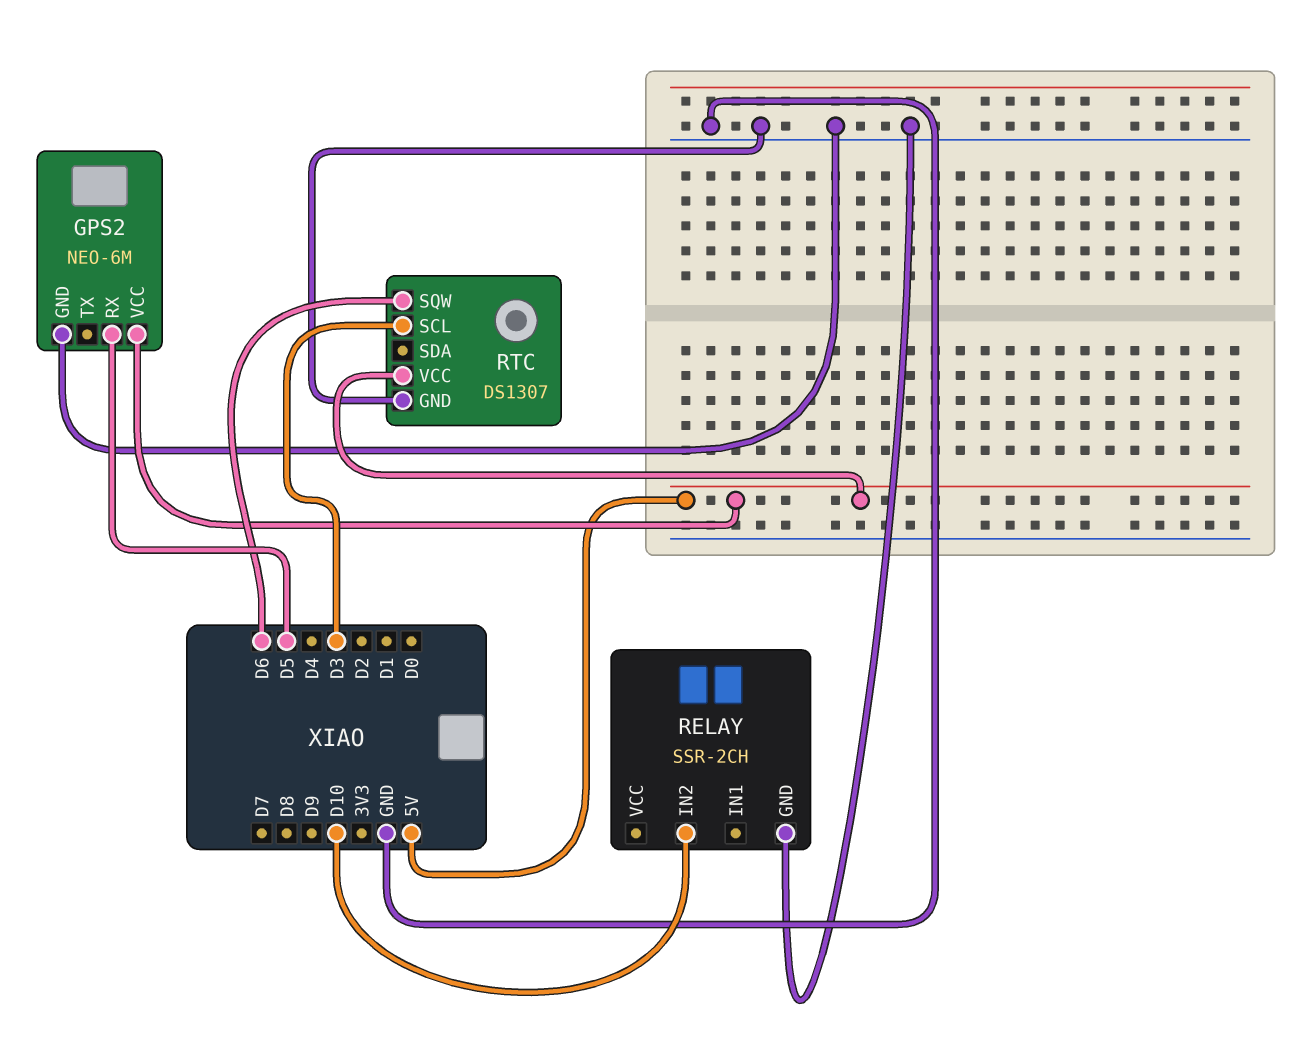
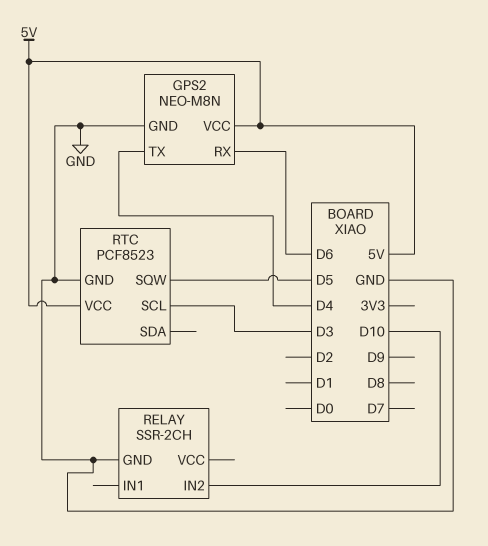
GPS2: NEO-6M -> NEO-M8N
GPS2 pin RX: D5 -> D6
GPS2 pin TX: none -> D4
RTC: DS1307 -> PCF8523
RTC pin SQW: D6 -> D5

